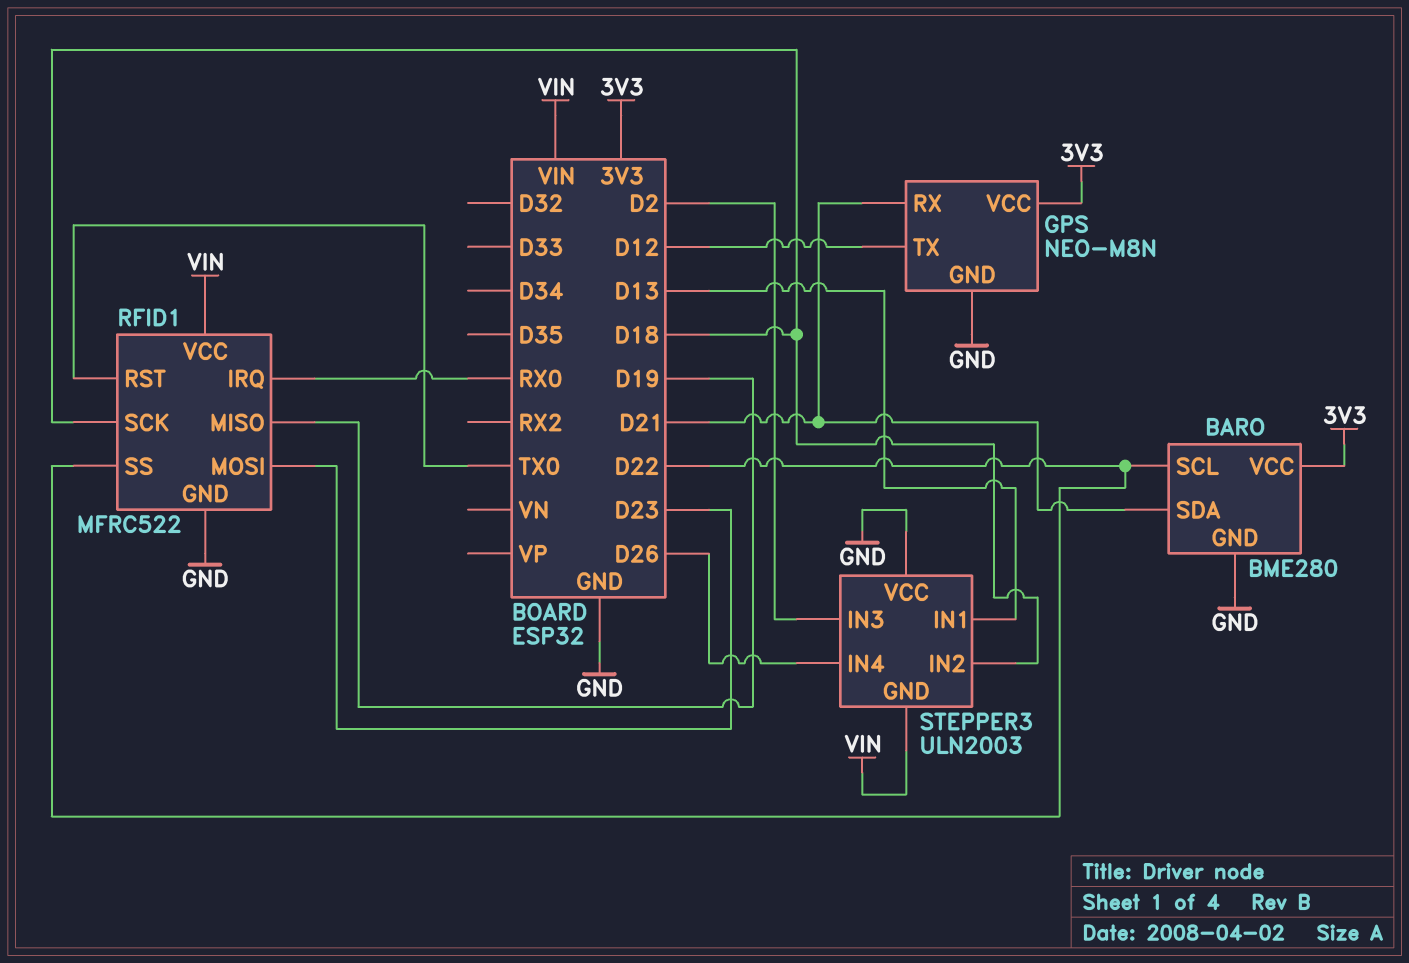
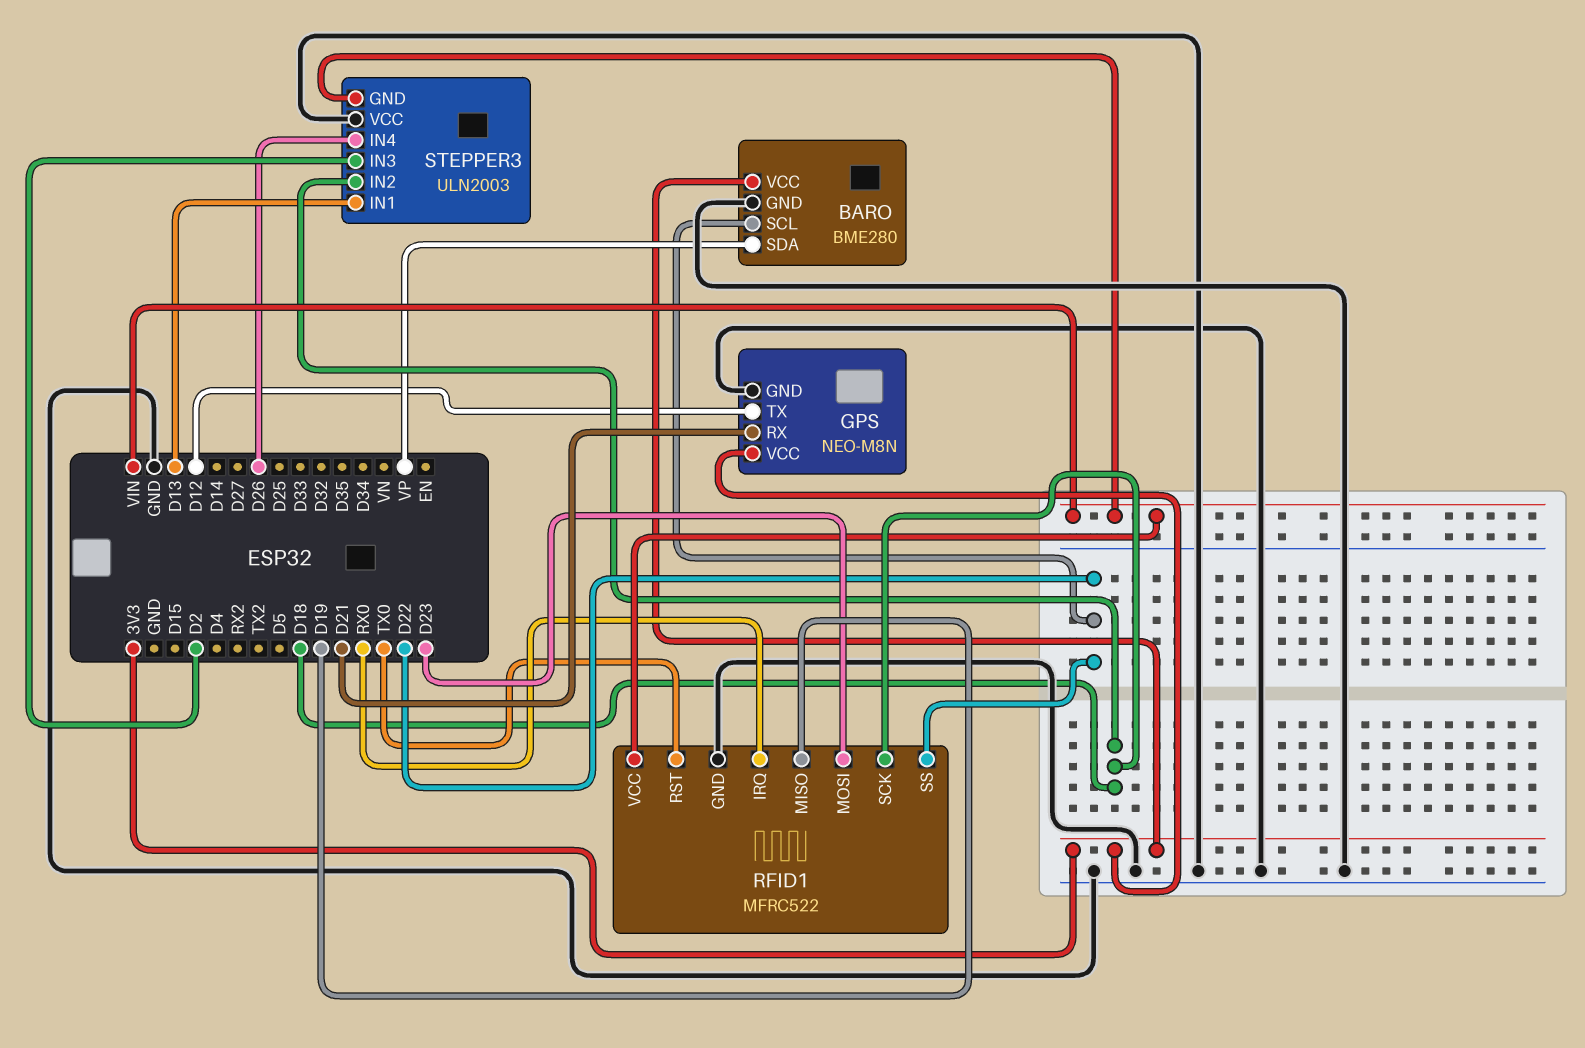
BARO pin SDA: D21 -> VP

